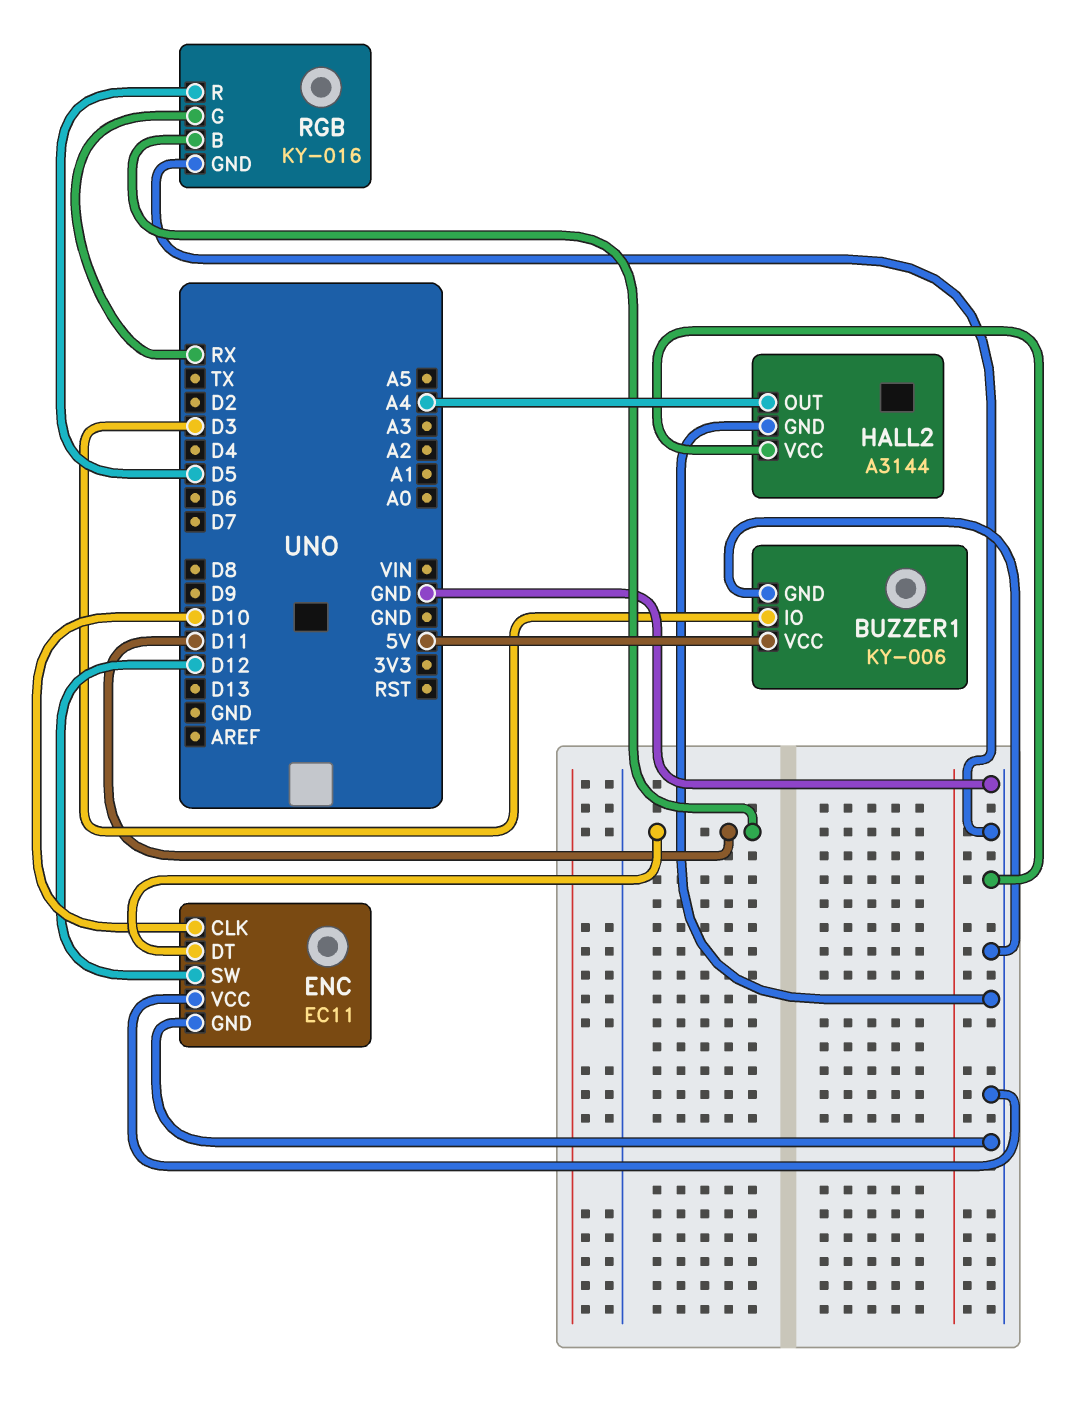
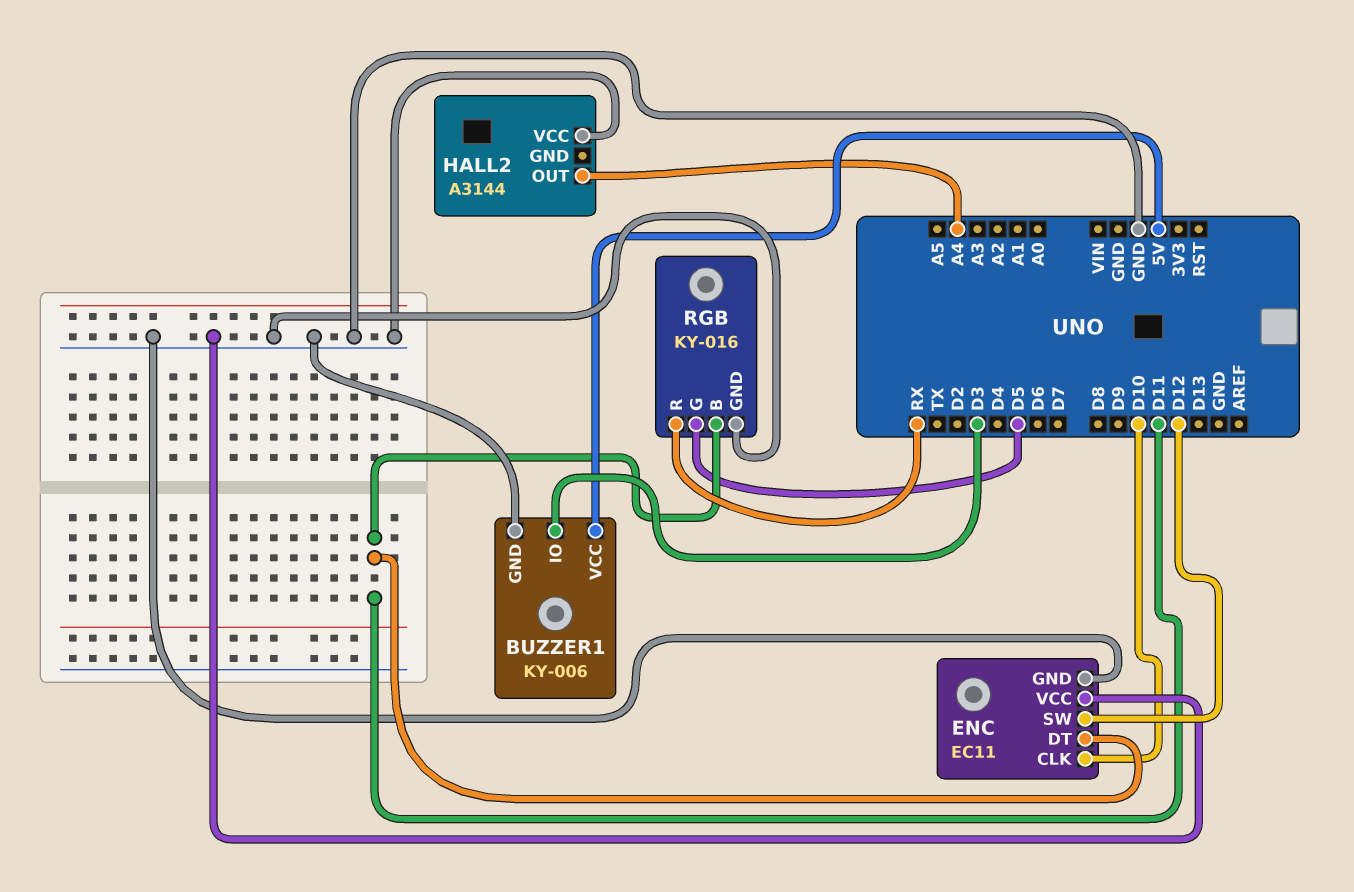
HALL2 pin GND: GND -> none
RGB pin G: RX -> D5
RGB pin R: D5 -> RX

